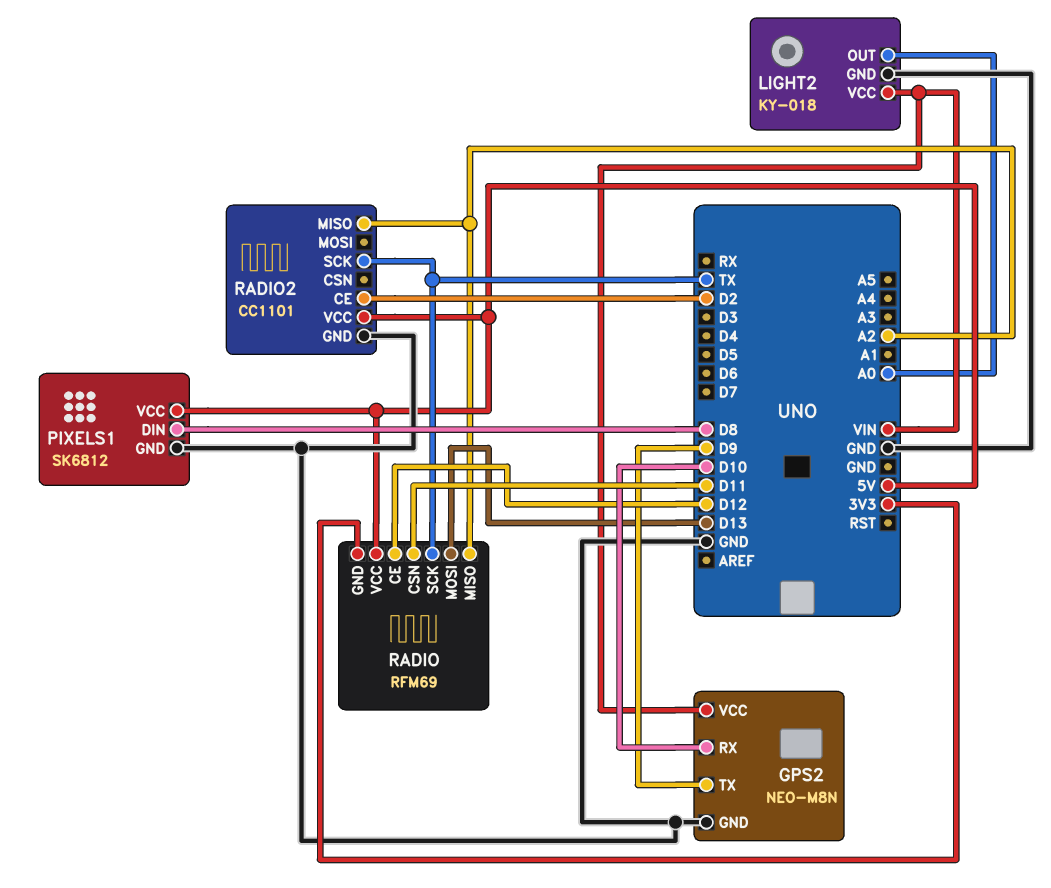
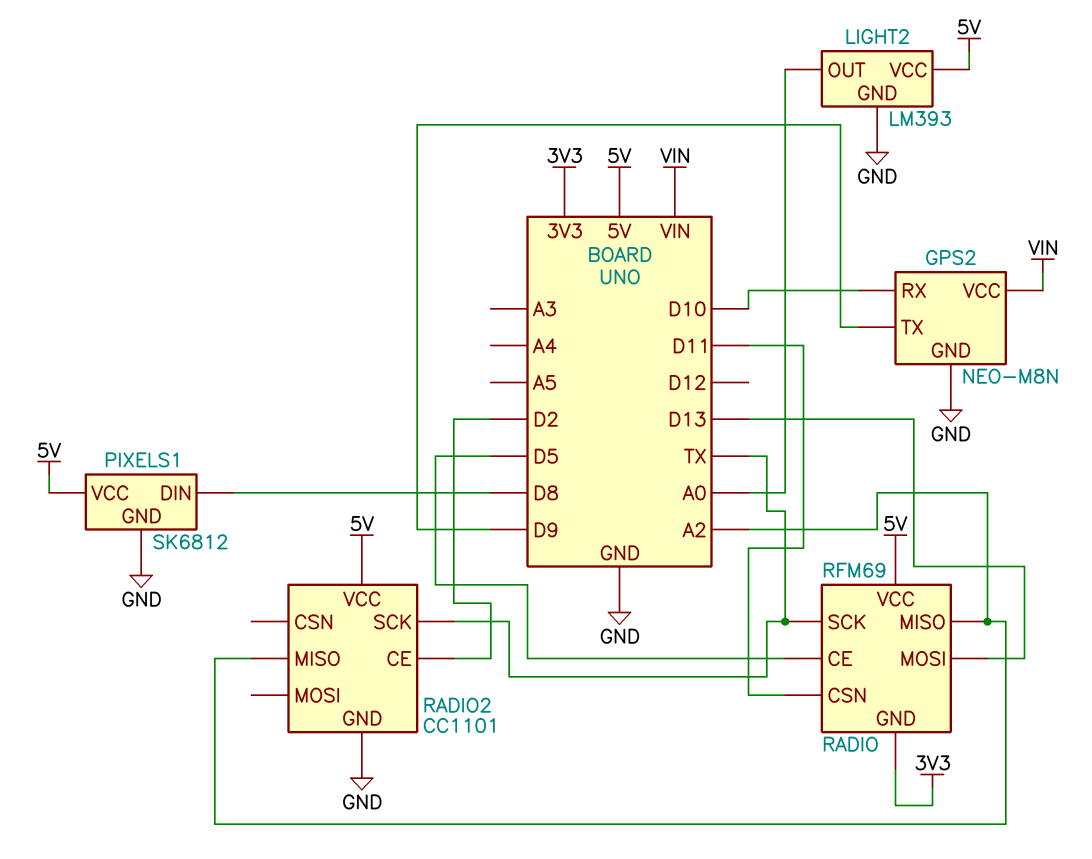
LIGHT2: KY-018 -> LM393
LIGHT2 pin VCC: VIN -> 5V
RADIO pin CE: D12 -> D5

